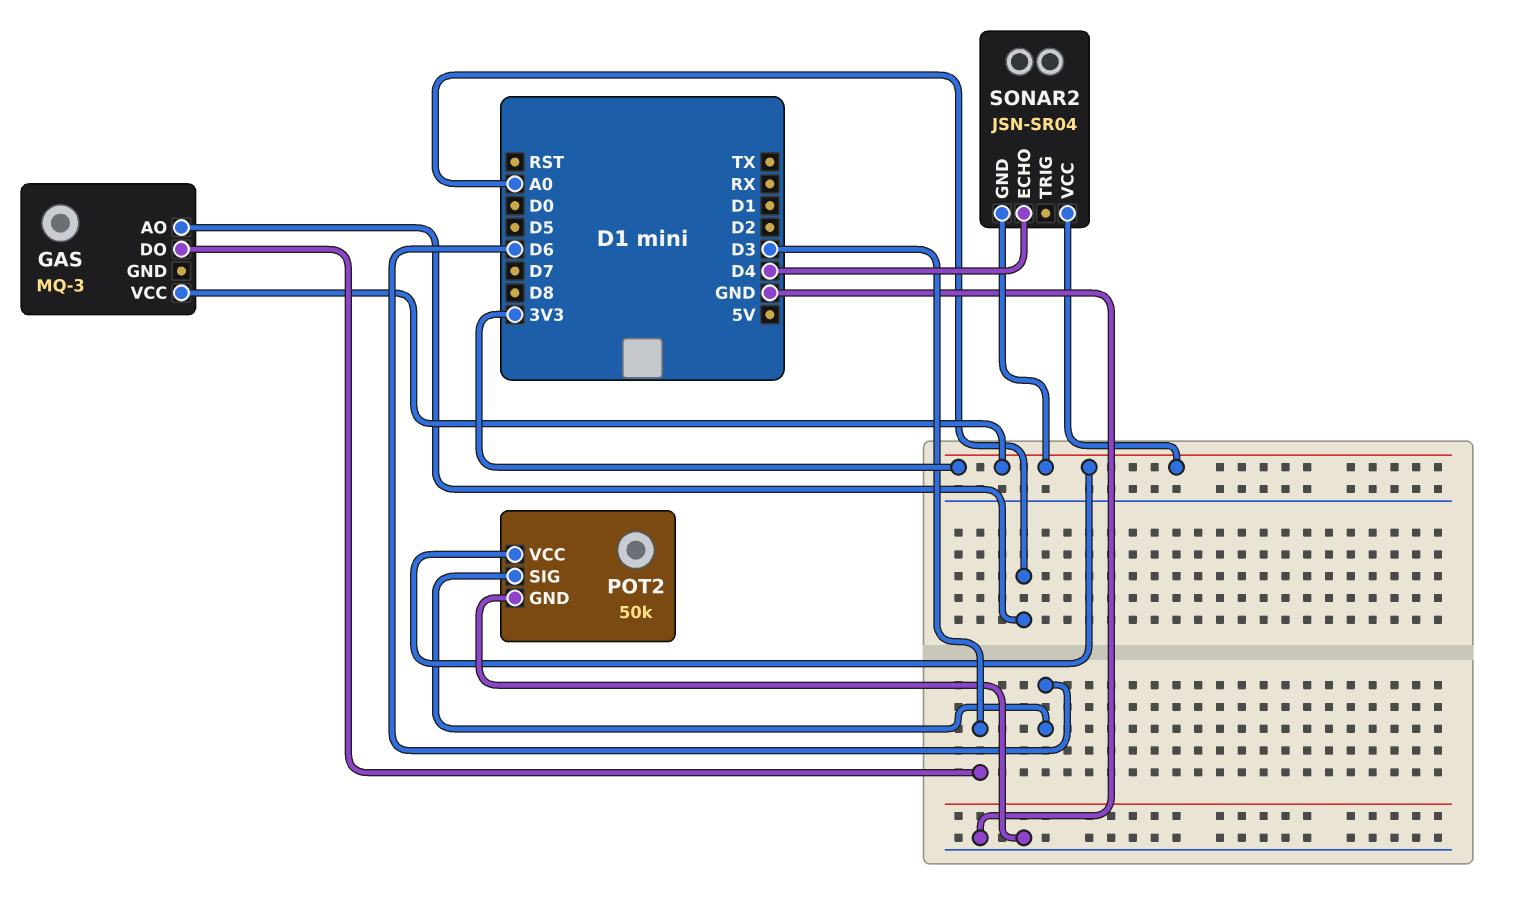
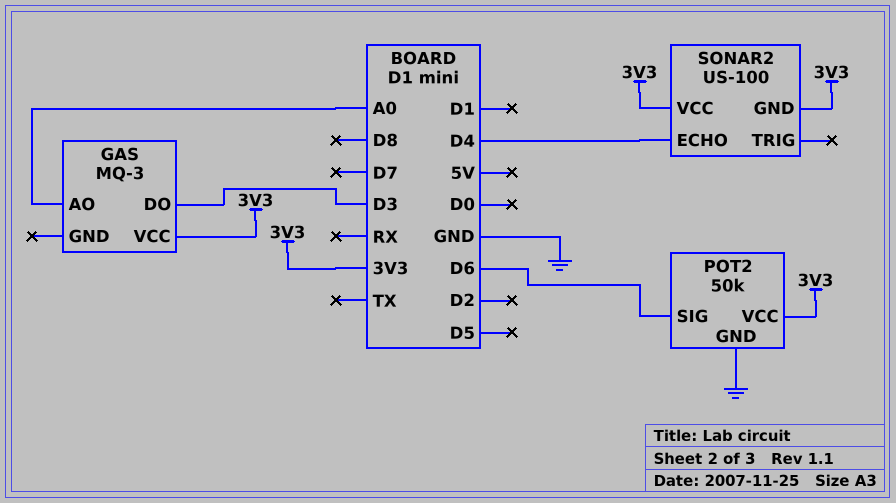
SONAR2: JSN-SR04 -> US-100

